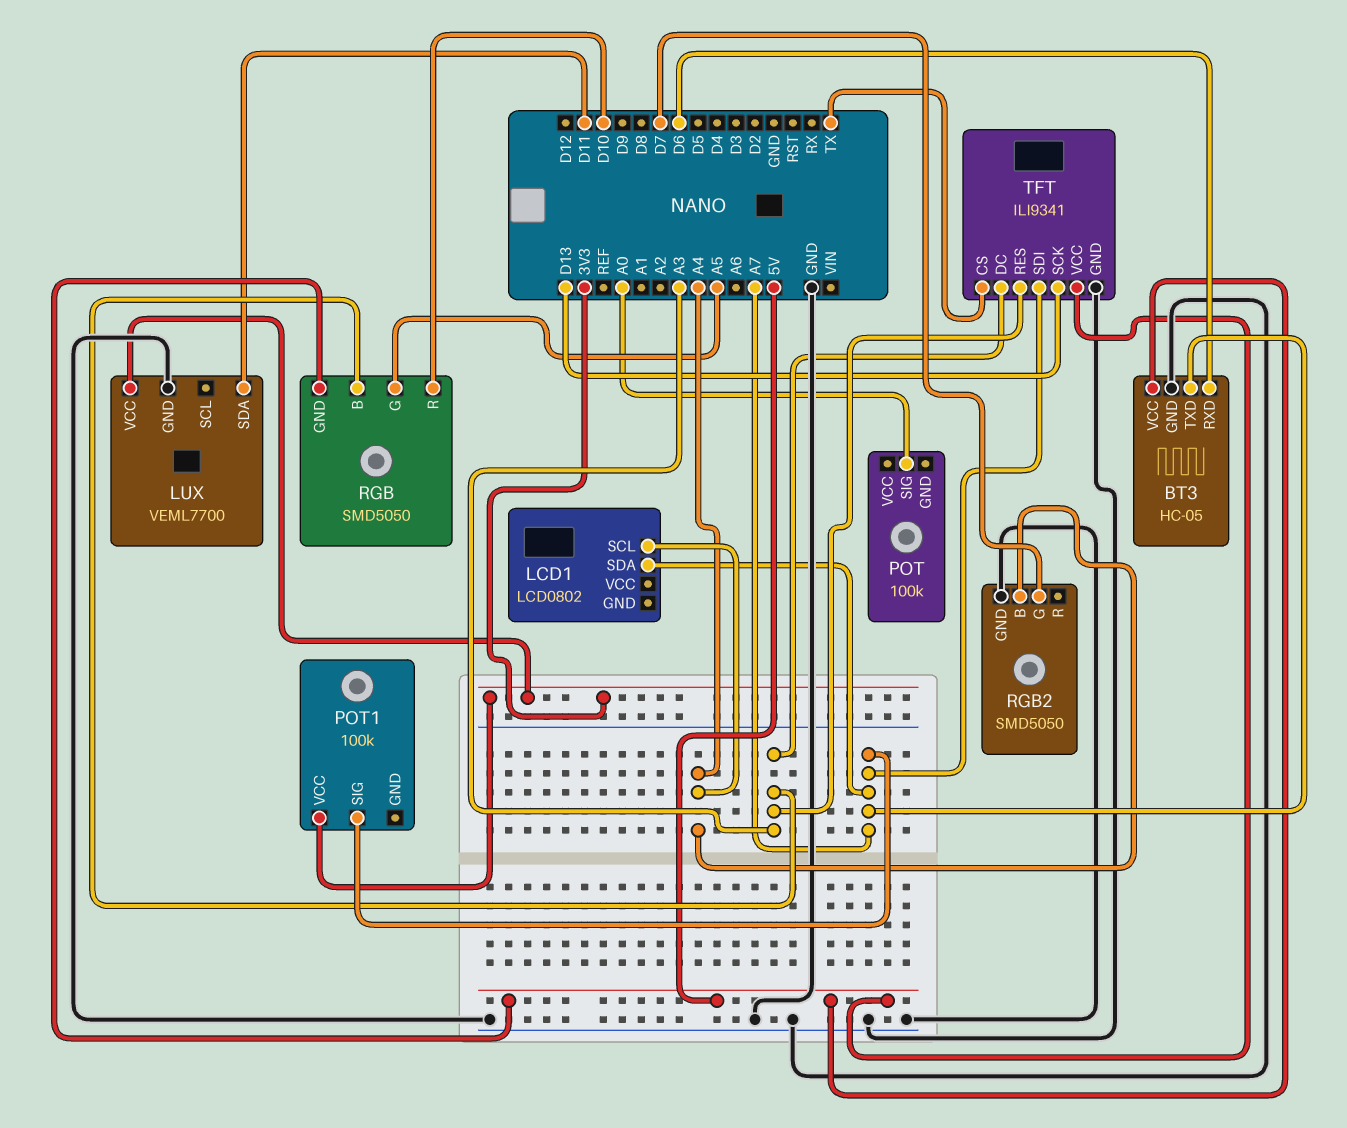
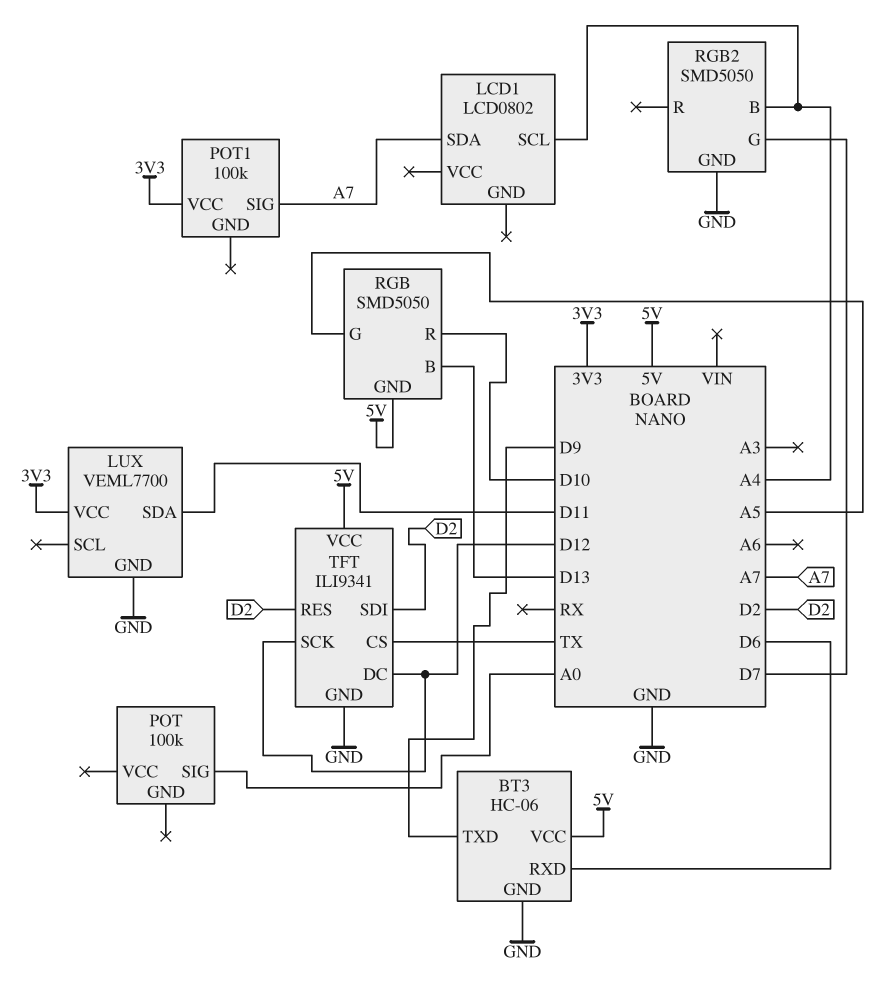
BT3: HC-05 -> HC-06
BT3 pin TXD: A7 -> D9
RGB pin B: A3 -> D13
TFT pin DC: A3 -> D12
TFT pin RES: A3 -> D2
TFT pin SCK: D13 -> D12
TFT pin SDI: A7 -> D2

